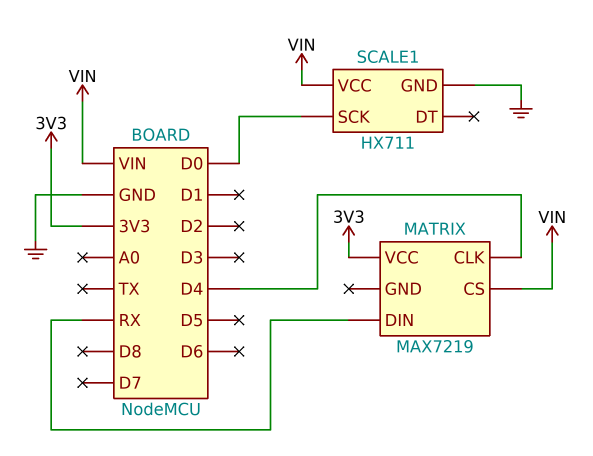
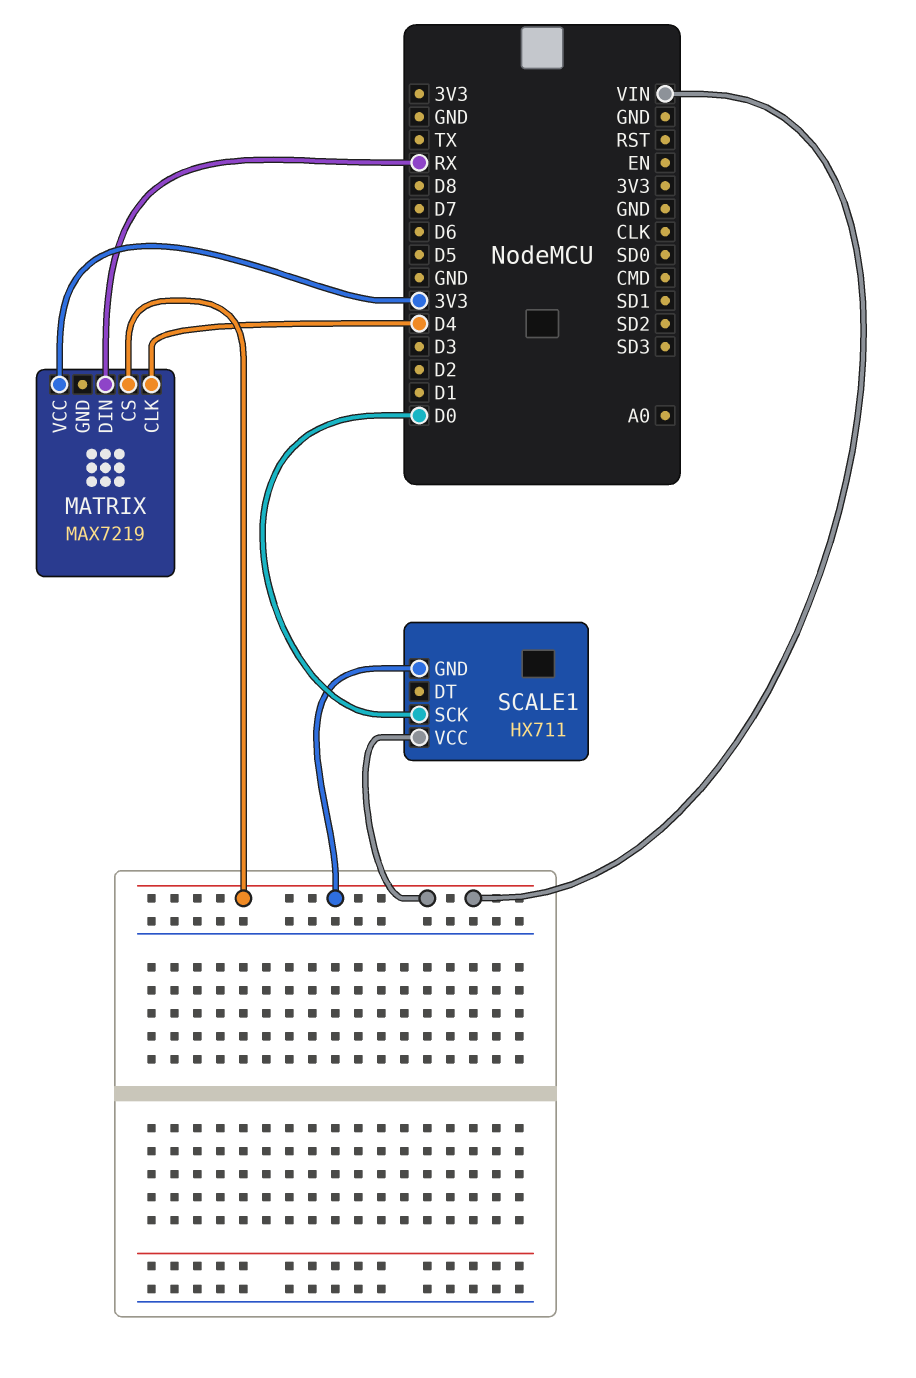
SCALE1 pin GND: GND -> VIN

